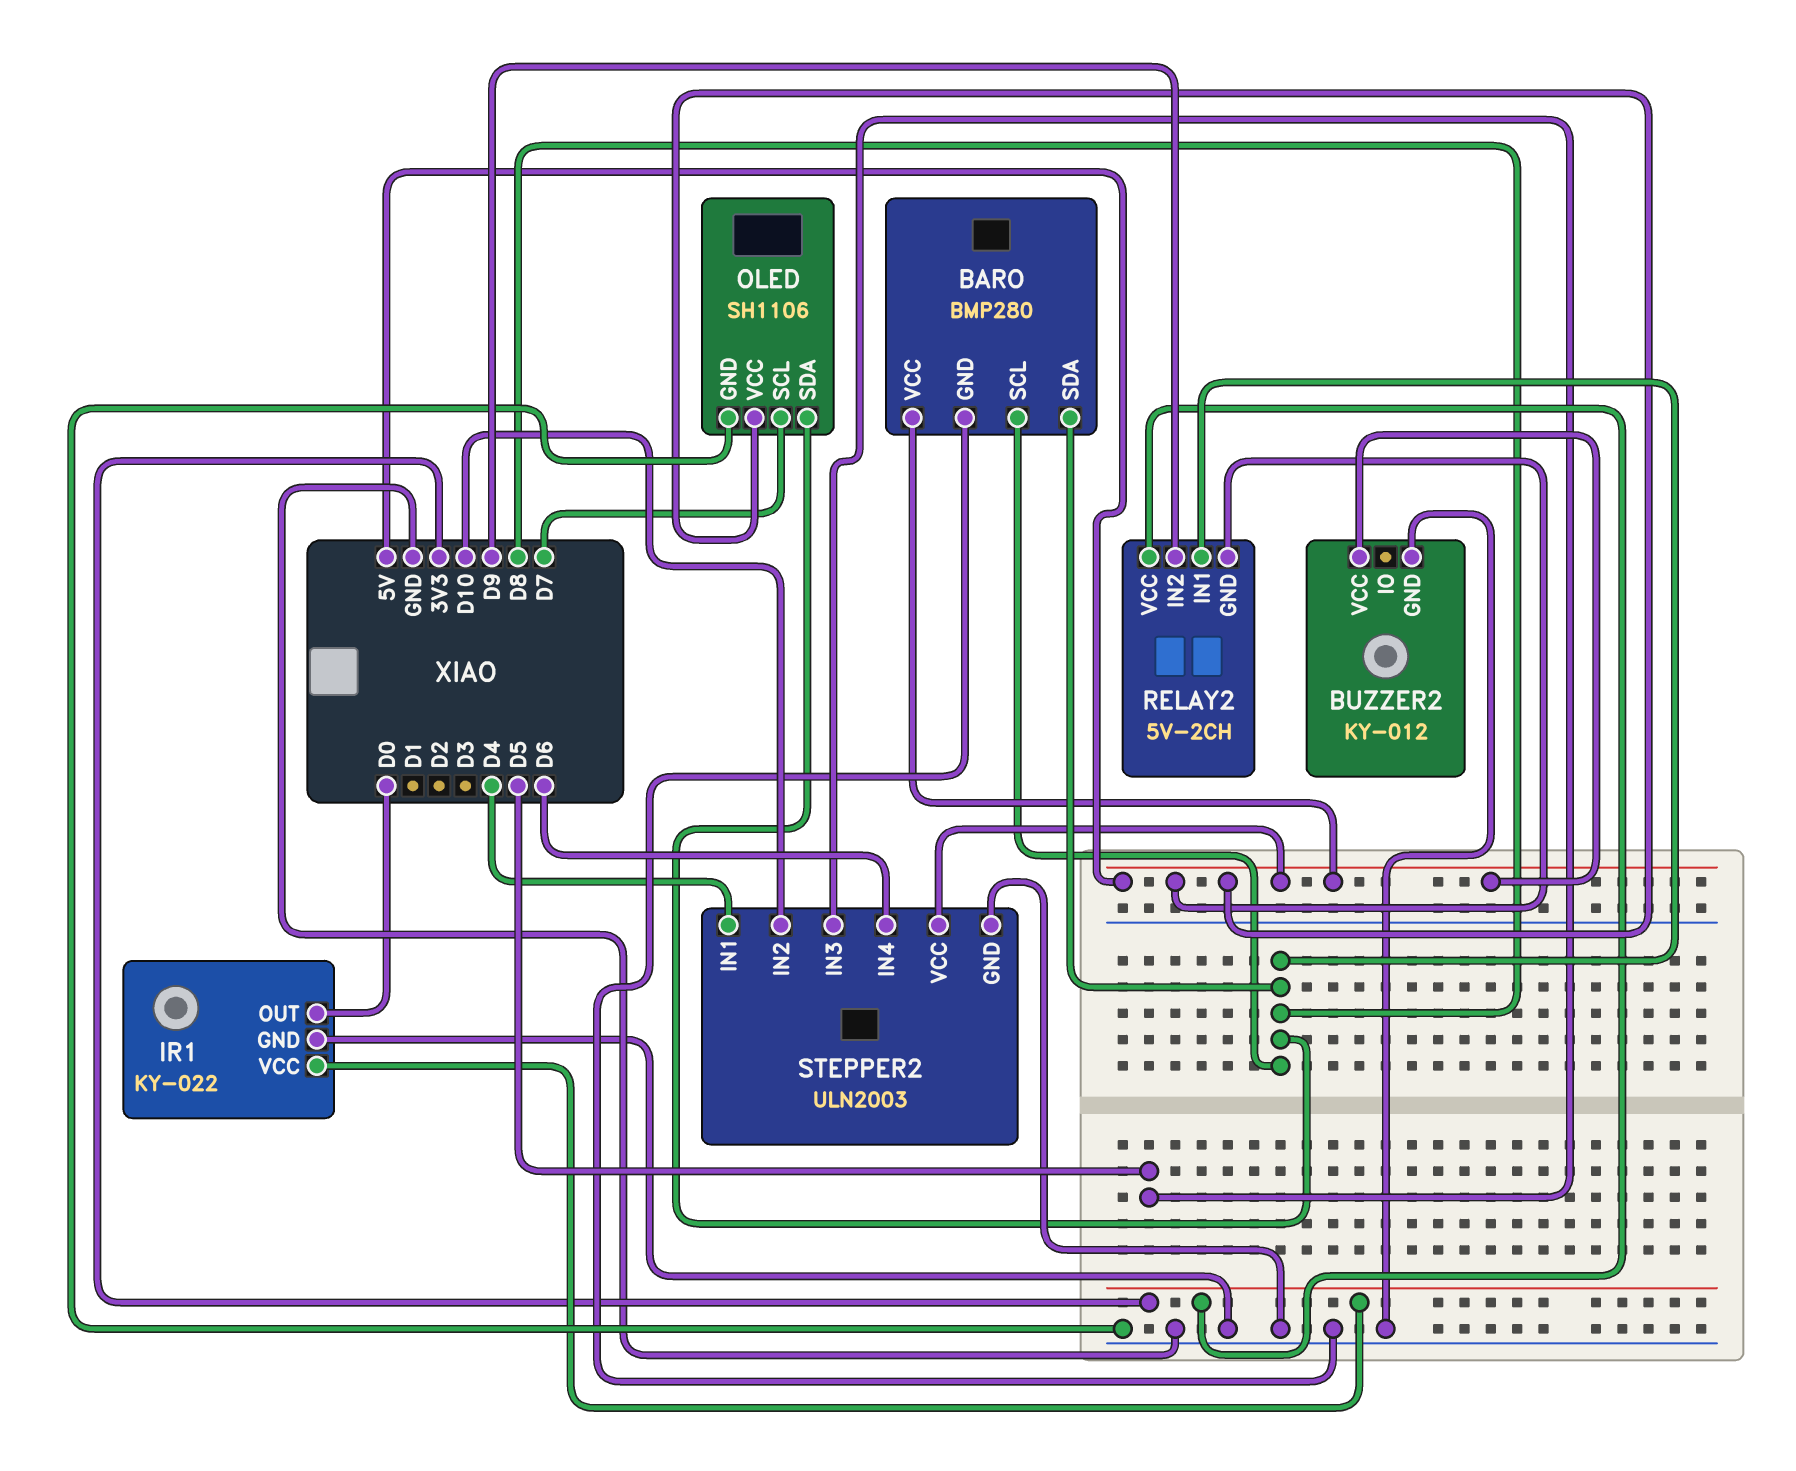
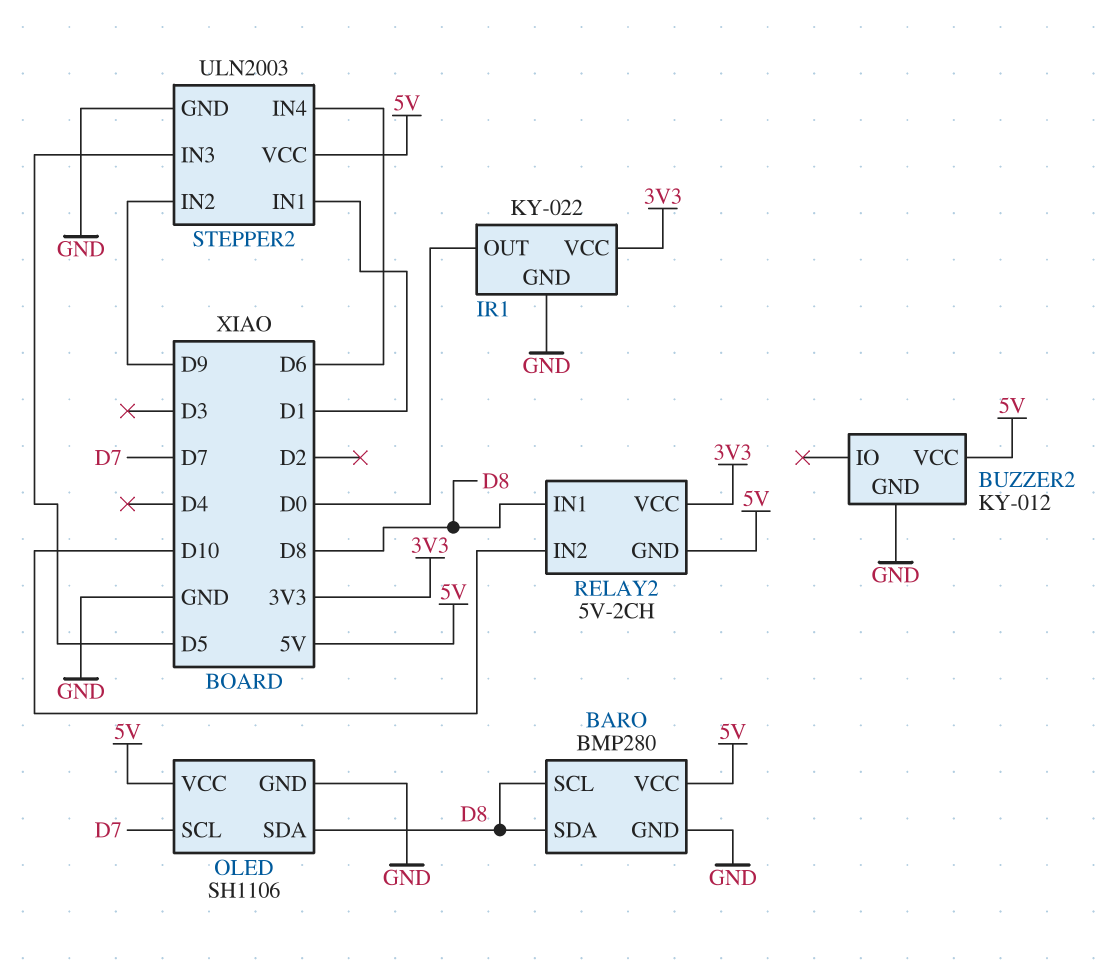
RELAY2 pin IN2: D9 -> D10
STEPPER2 pin IN1: D4 -> D1
STEPPER2 pin IN2: D10 -> D9

